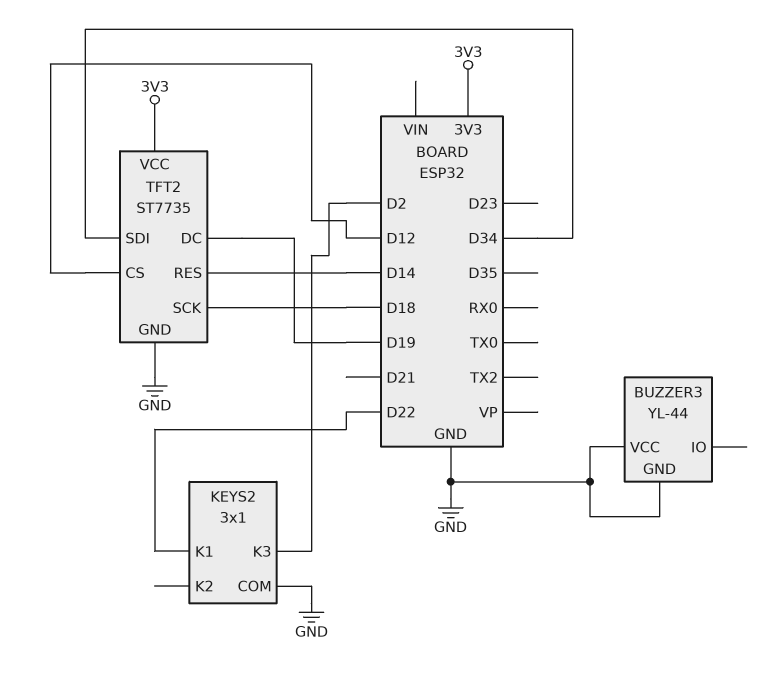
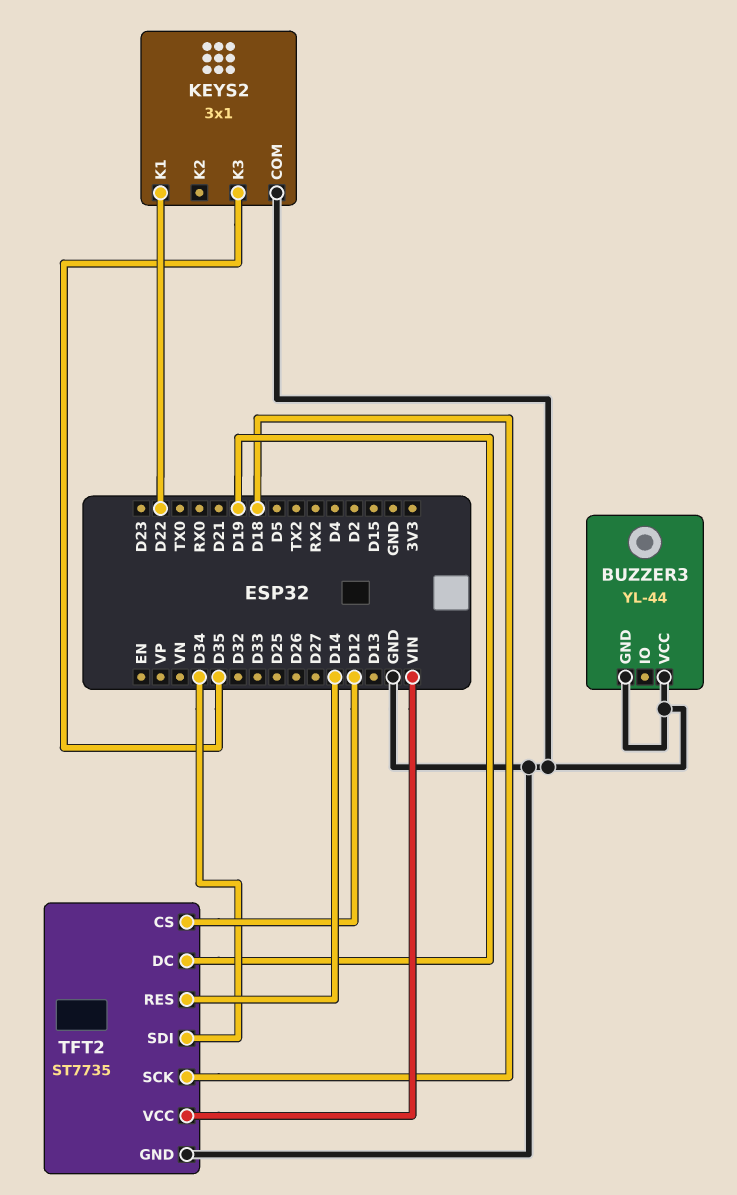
KEYS2 pin K3: D2 -> D35
TFT2 pin VCC: 3V3 -> VIN

